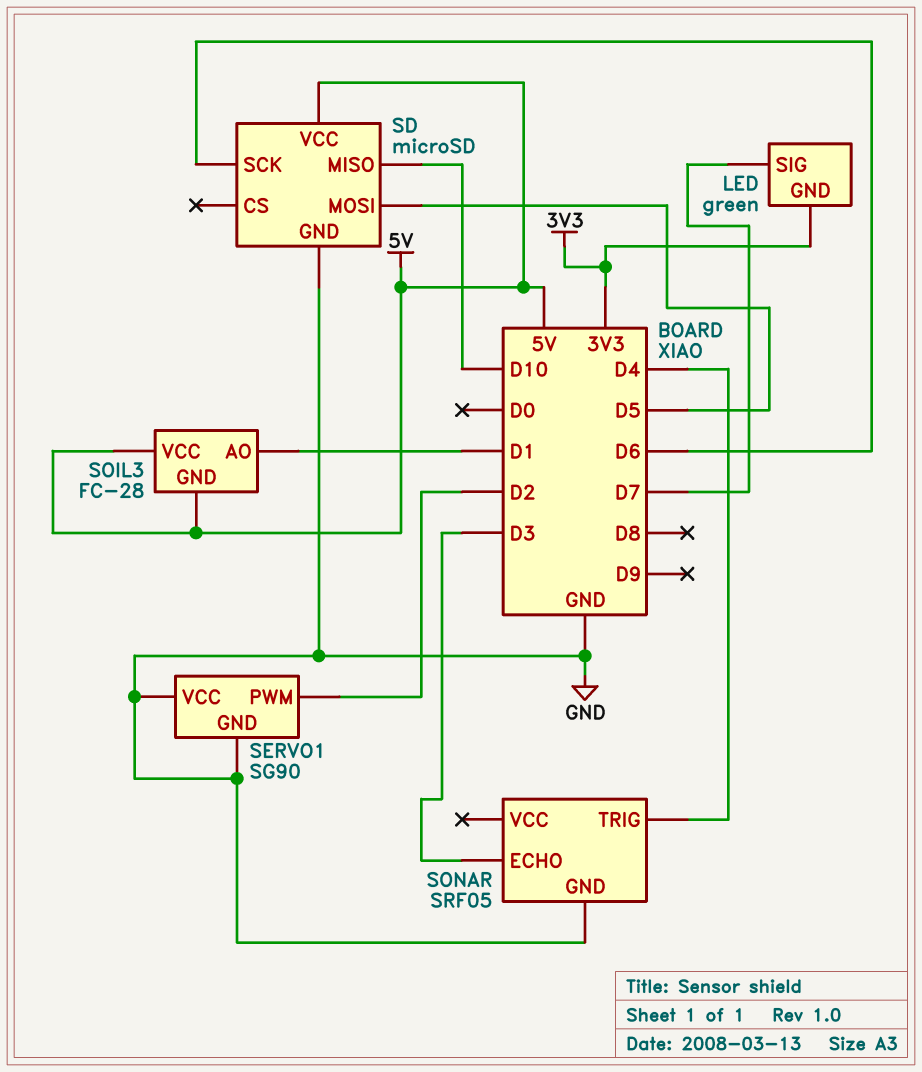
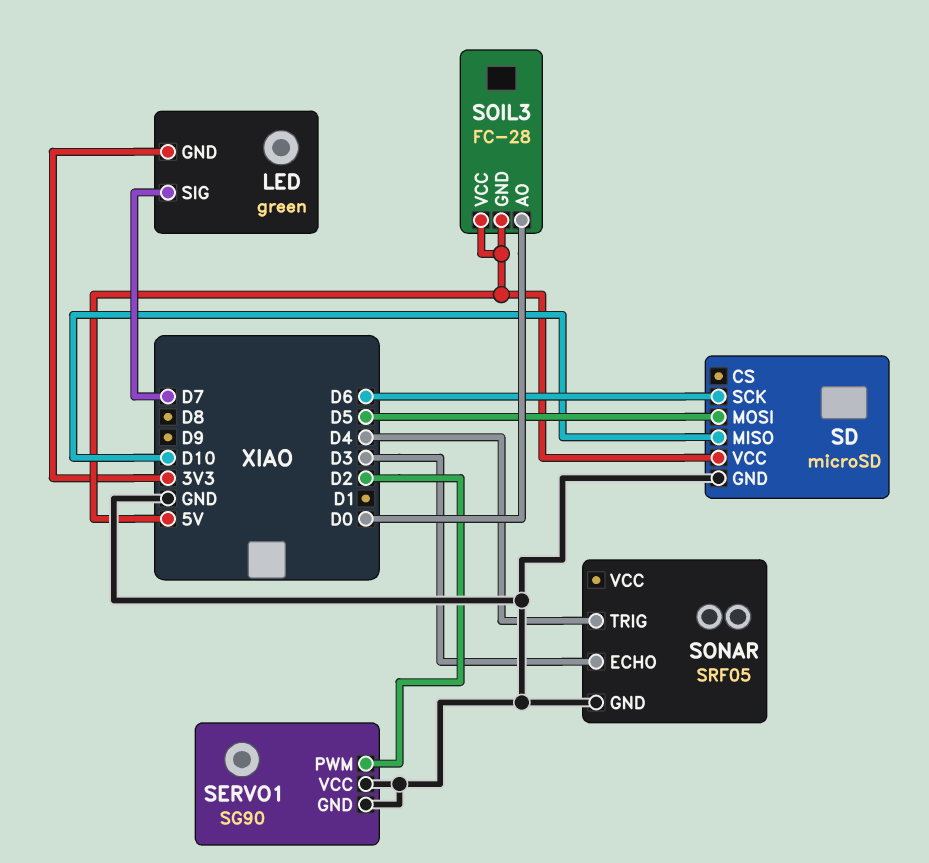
SOIL3 pin AO: D1 -> D0

